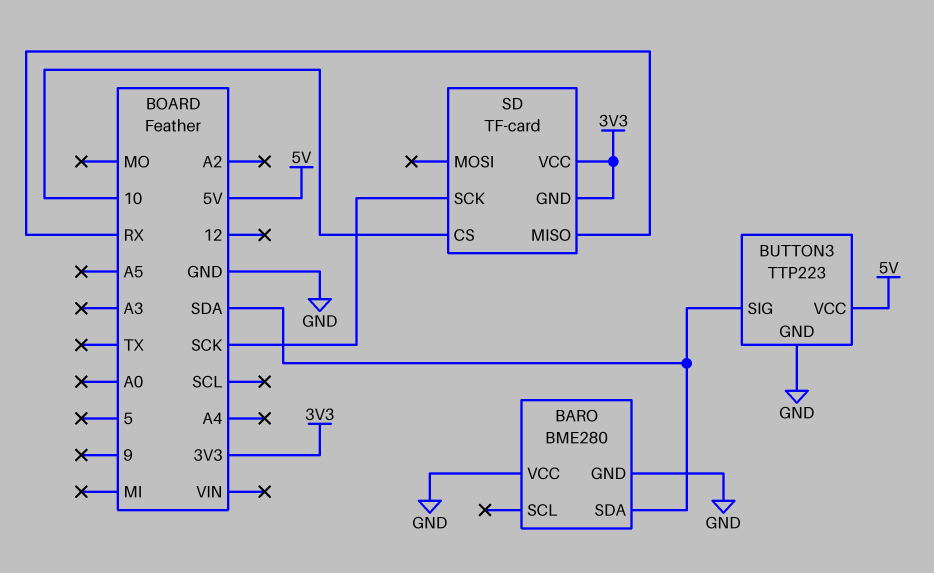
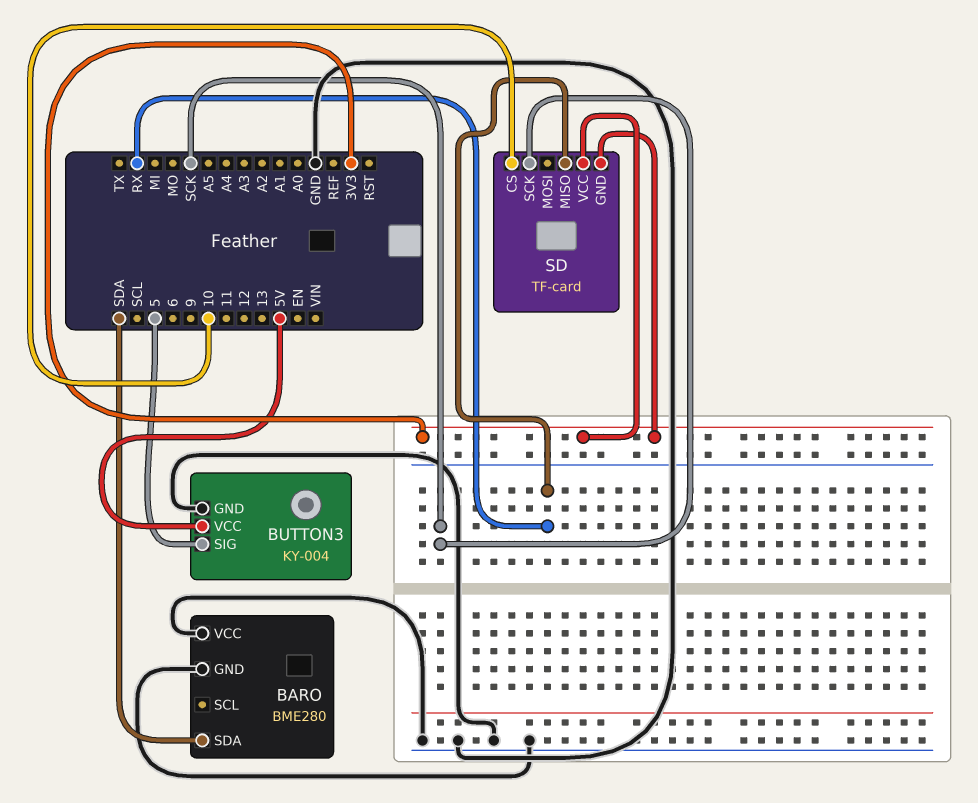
BUTTON3: TTP223 -> KY-004
BUTTON3 pin SIG: SDA -> 5

